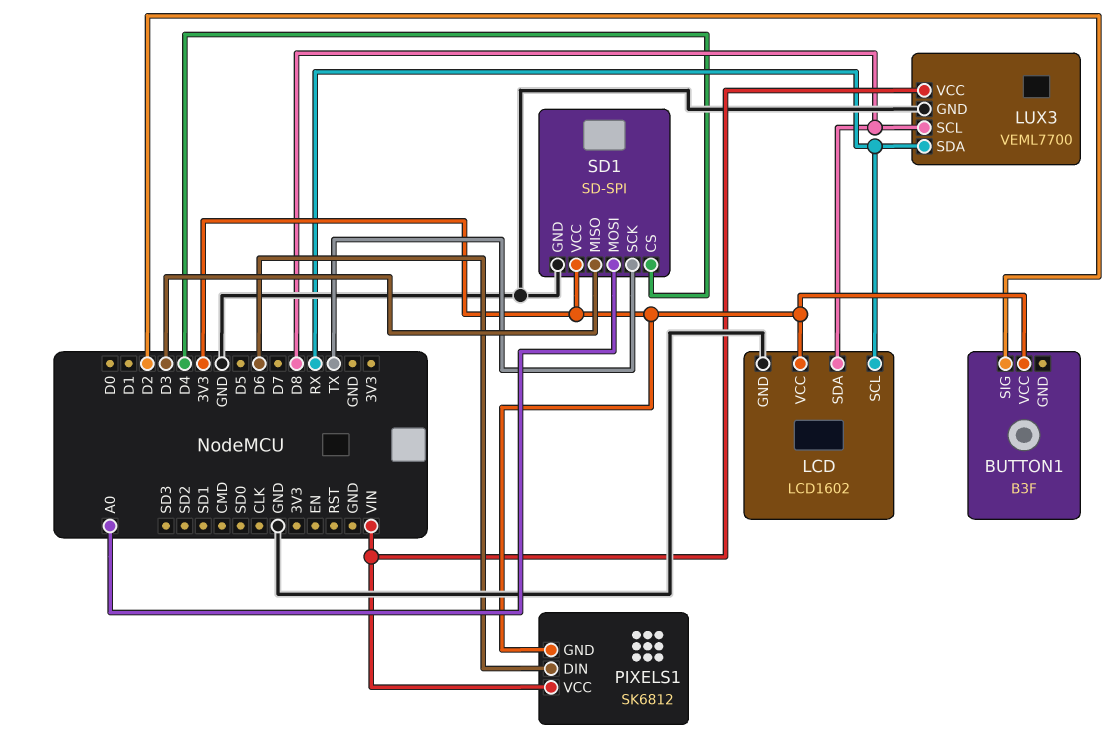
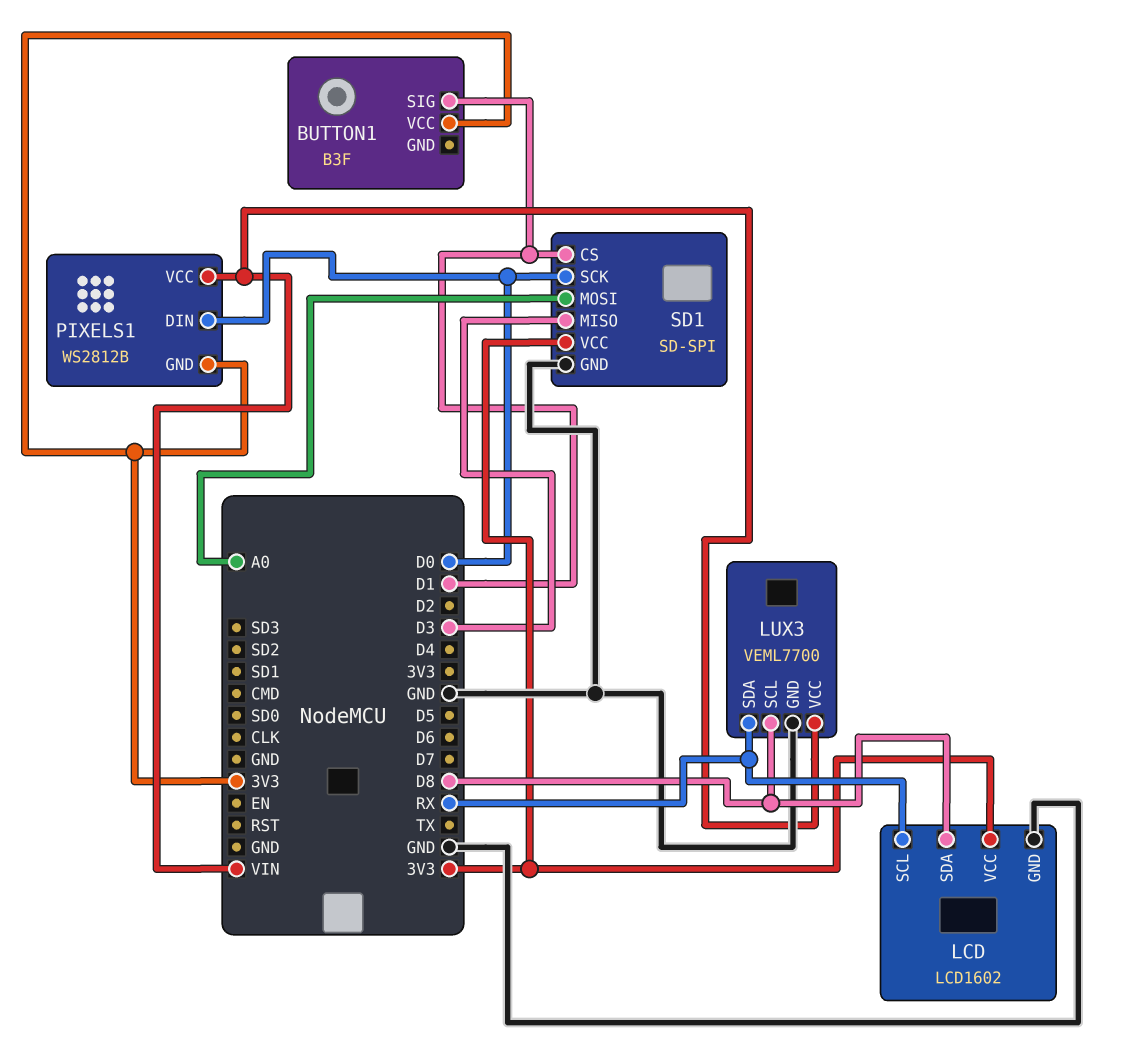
BUTTON1 pin SIG: D2 -> D1
PIXELS1: SK6812 -> WS2812B
PIXELS1 pin DIN: D6 -> D0
SD1 pin CS: D4 -> D1
SD1 pin SCK: TX -> D0

